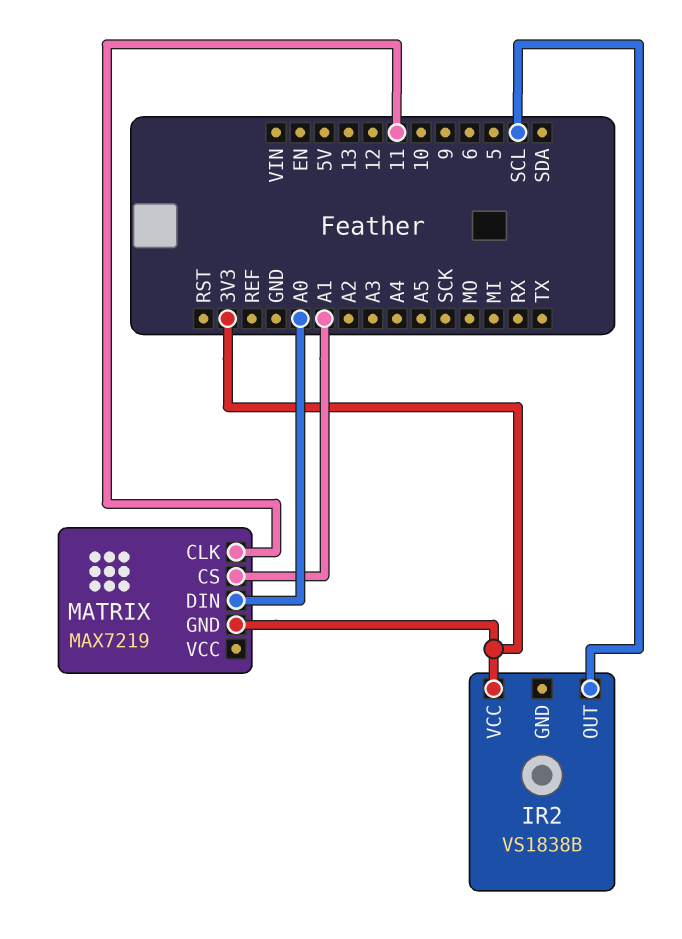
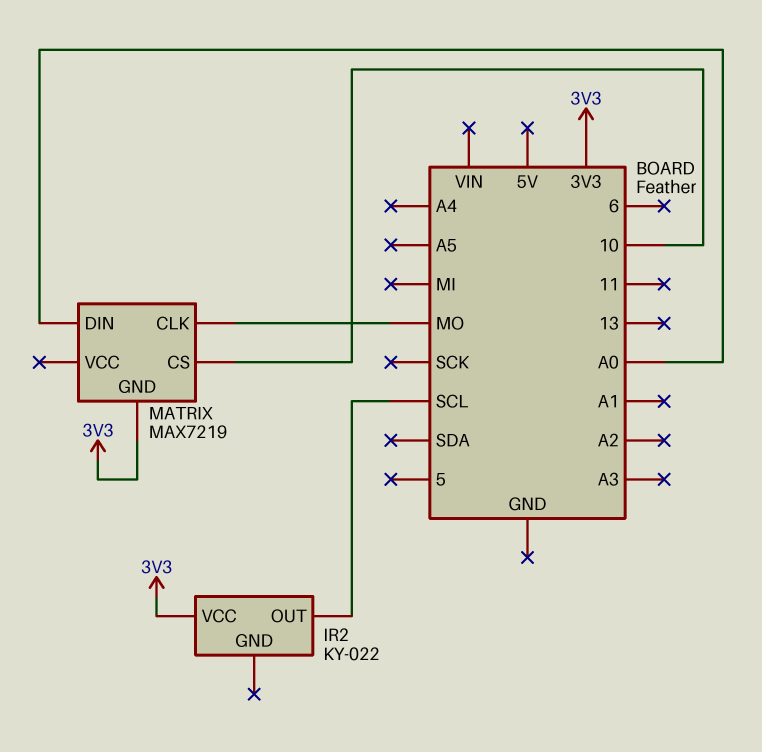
IR2: VS1838B -> KY-022
MATRIX pin CLK: 11 -> MO
MATRIX pin CS: A1 -> 10

